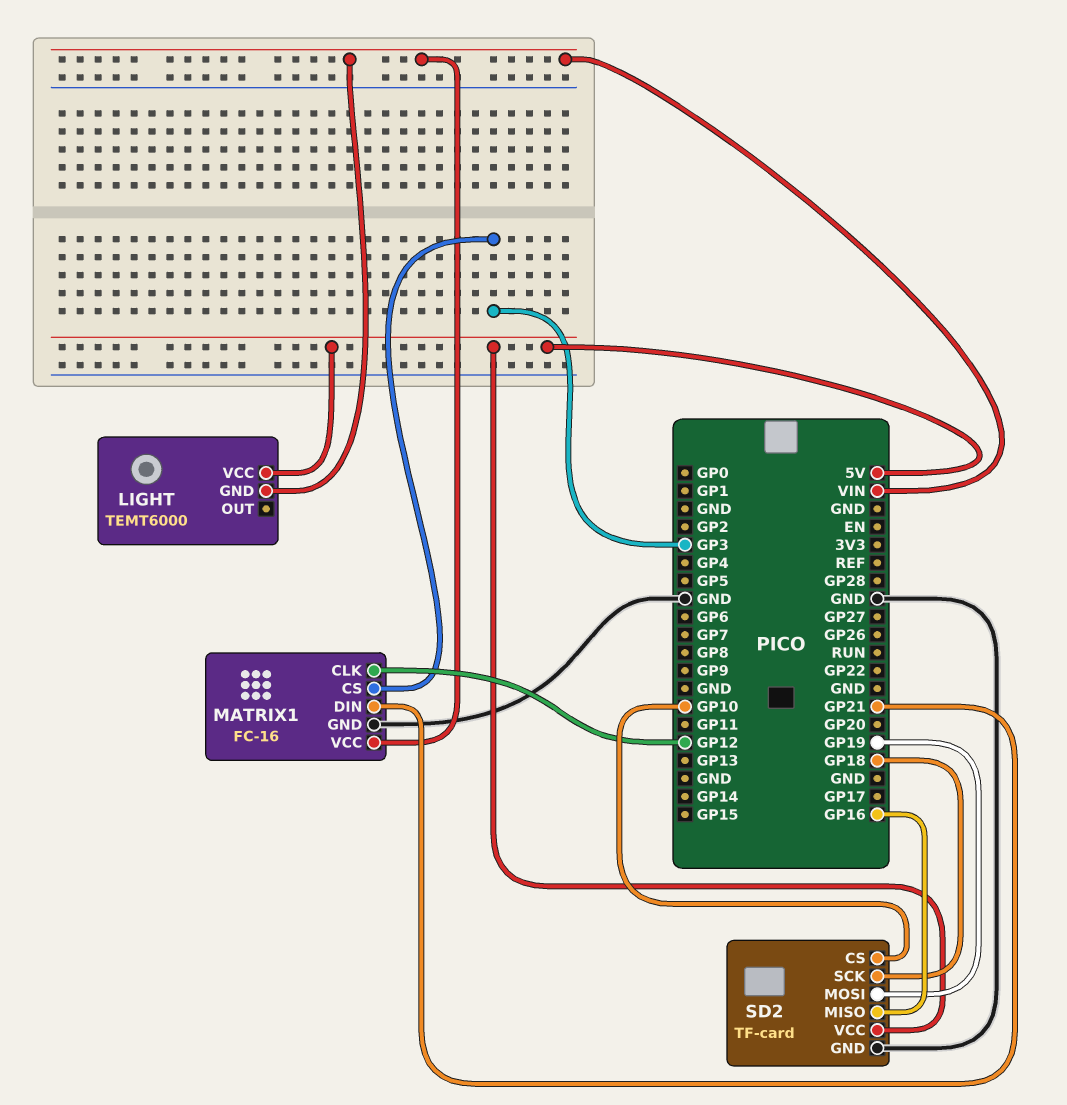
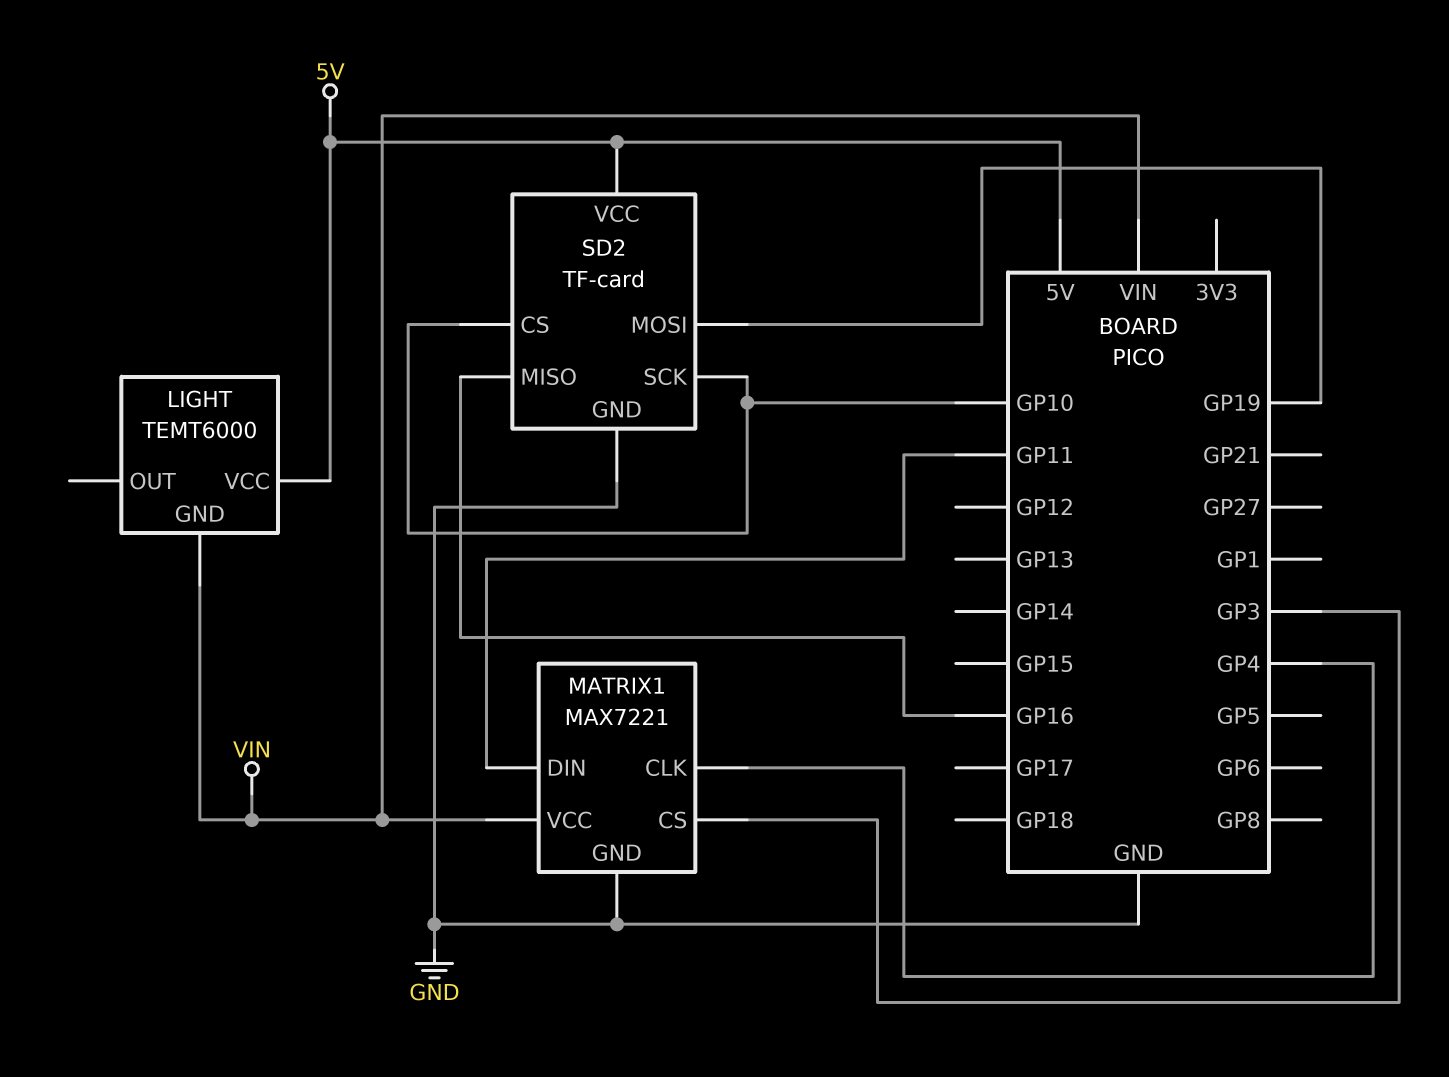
MATRIX1: FC-16 -> MAX7221
MATRIX1 pin CLK: GP12 -> GP4
MATRIX1 pin DIN: GP21 -> GP11
SD2 pin SCK: GP18 -> GP10

